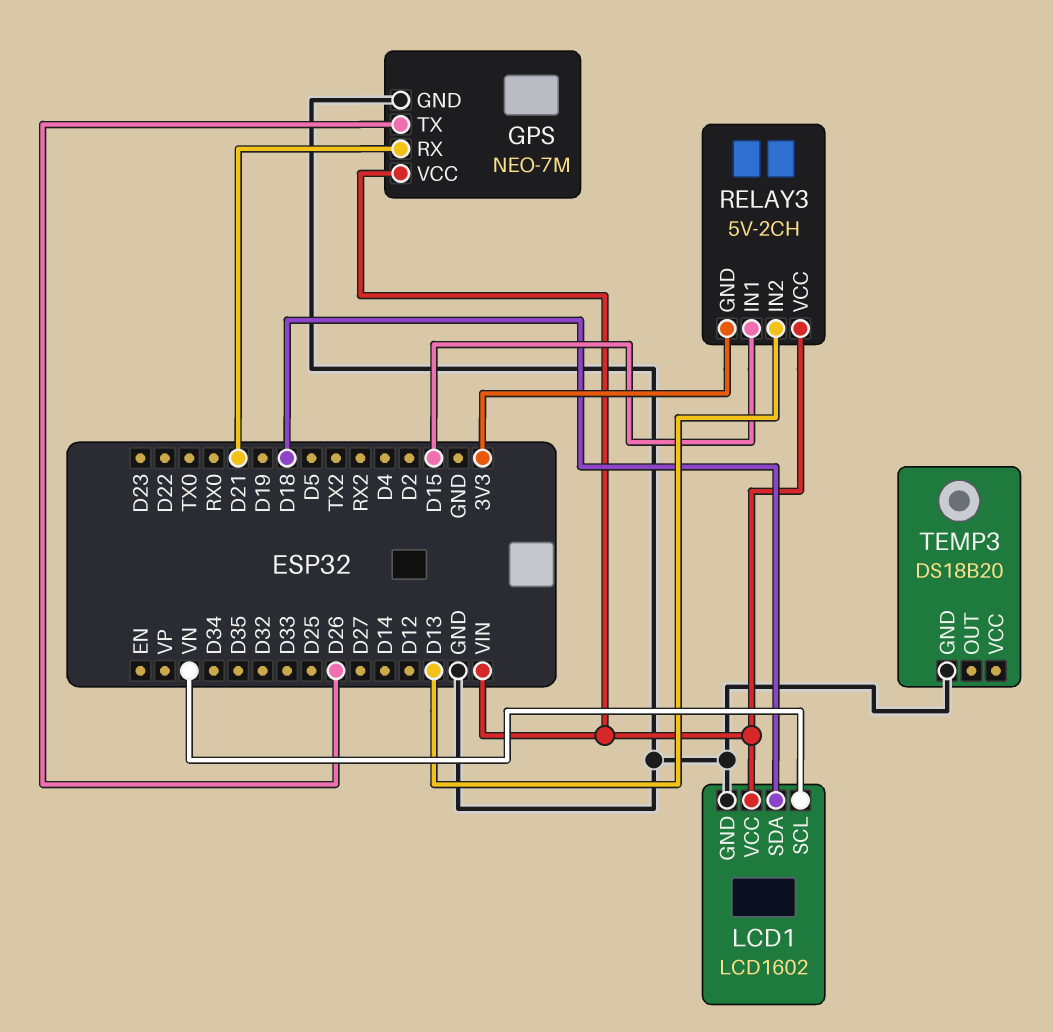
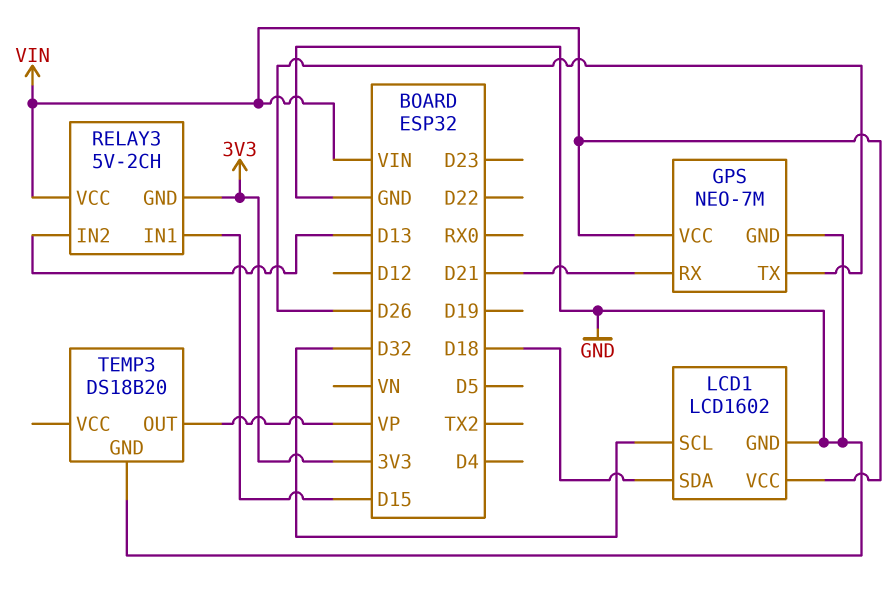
LCD1 pin SCL: VN -> D32
TEMP3 pin OUT: none -> VP

